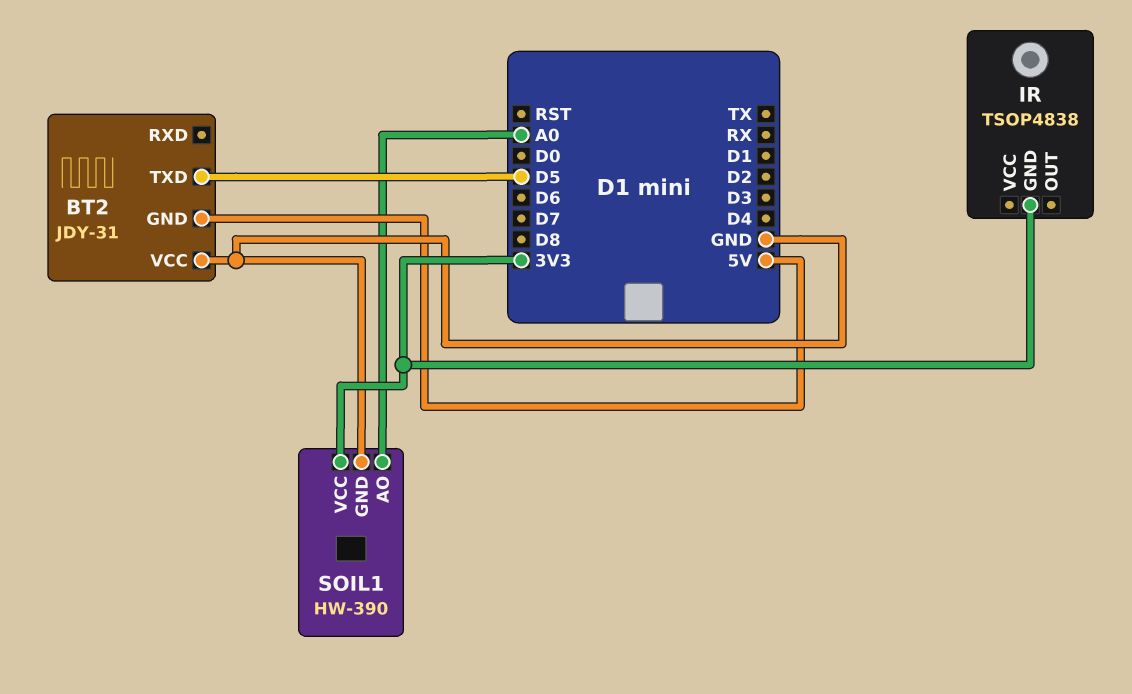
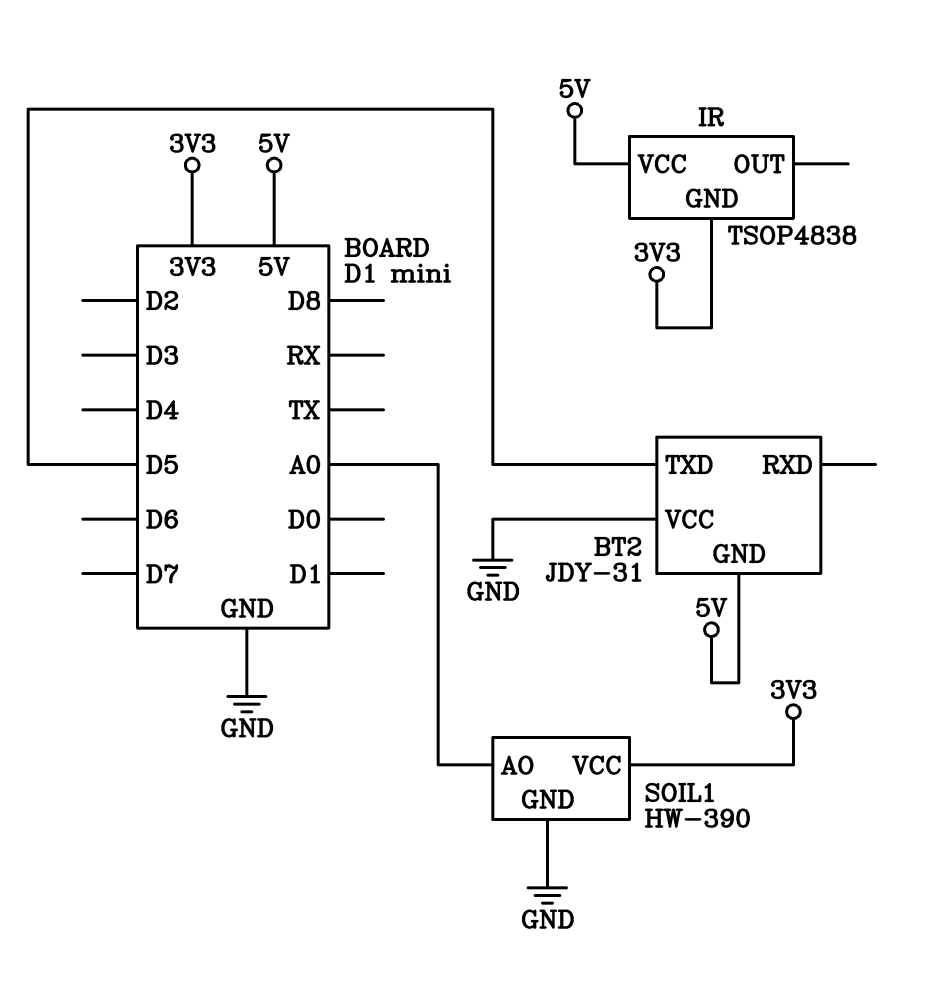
IR pin VCC: none -> 5V

